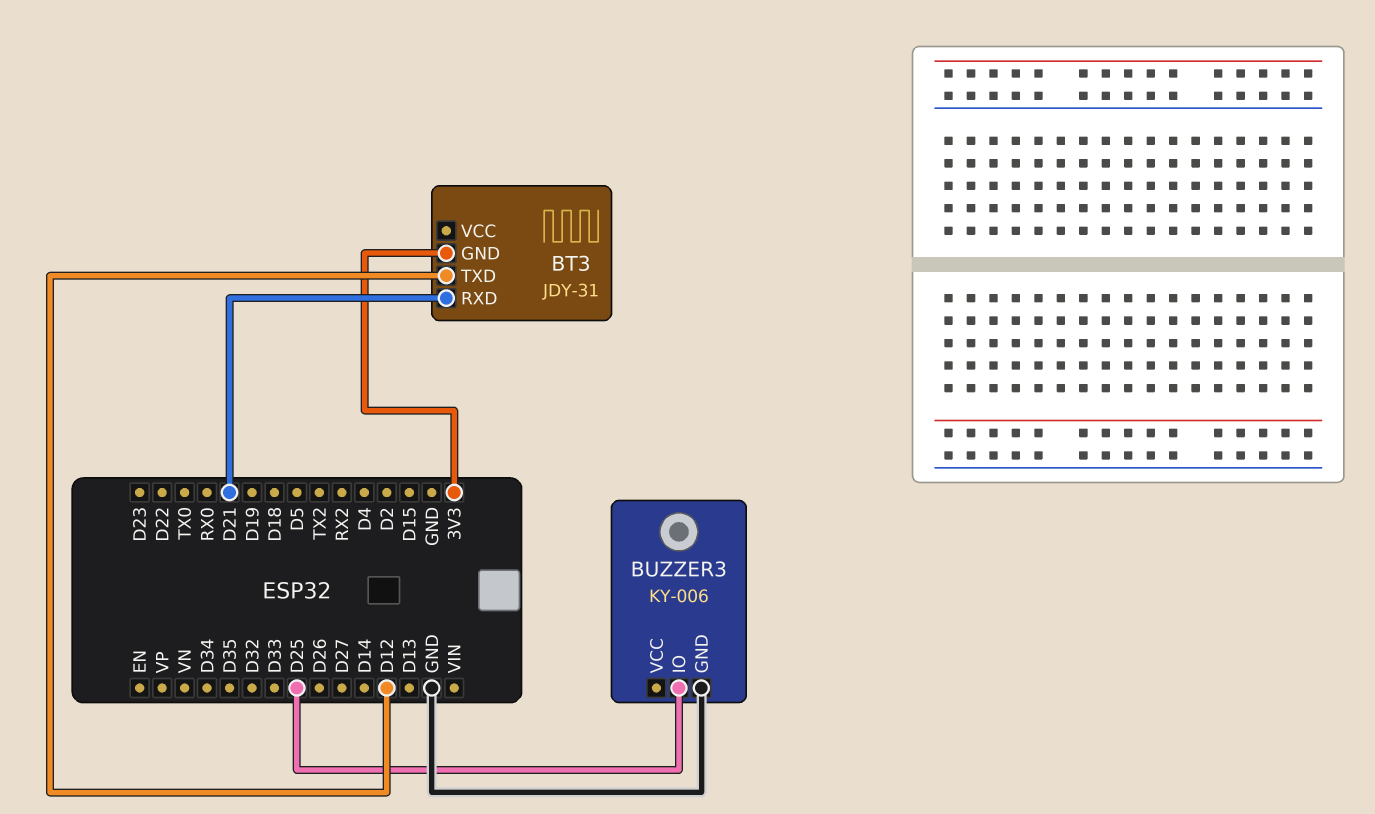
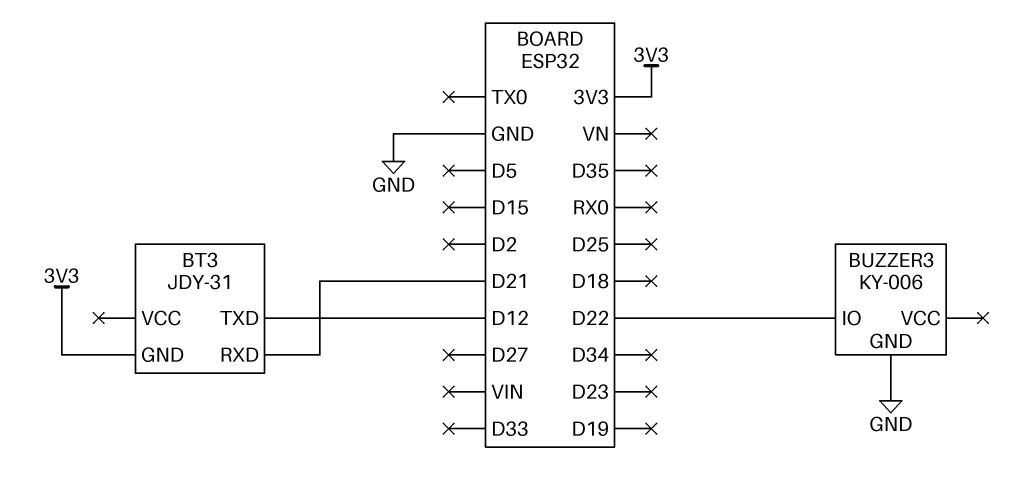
BUZZER3 pin IO: D25 -> D22

